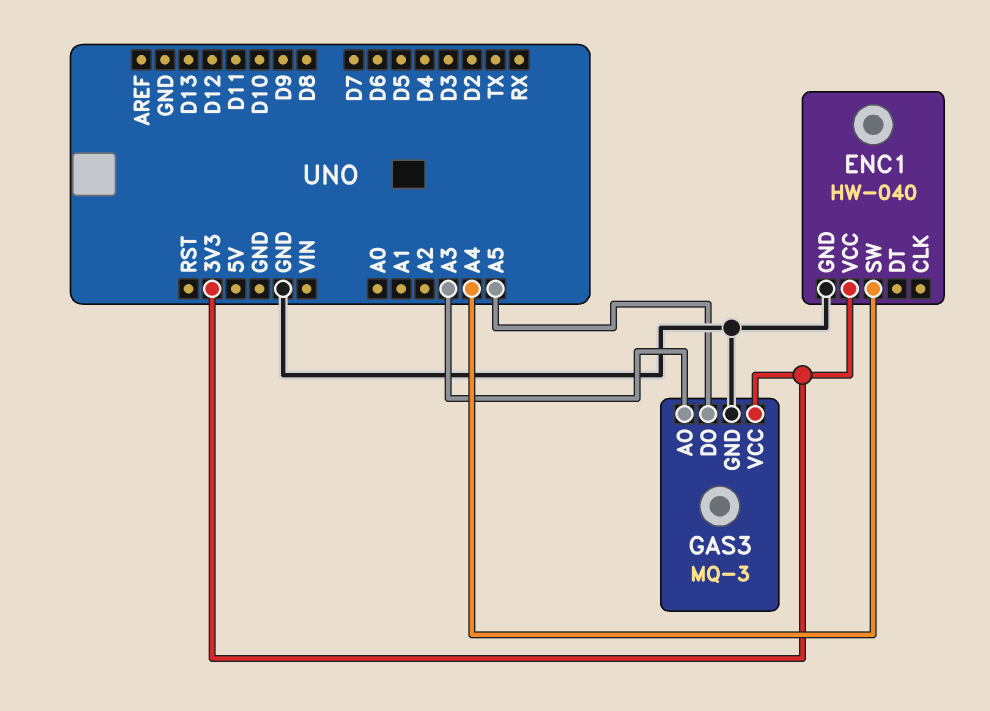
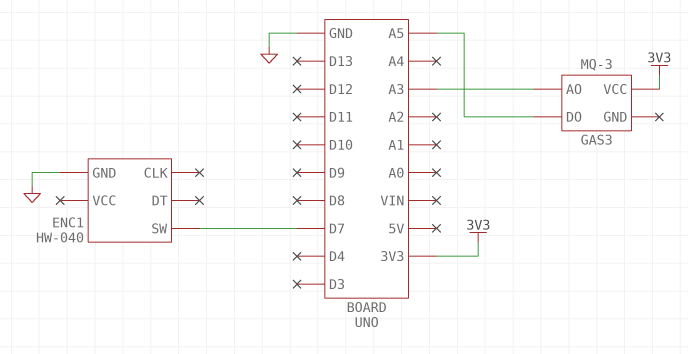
ENC1 pin SW: A4 -> D7
ENC1 pin VCC: 3V3 -> none
GAS3 pin GND: GND -> none

